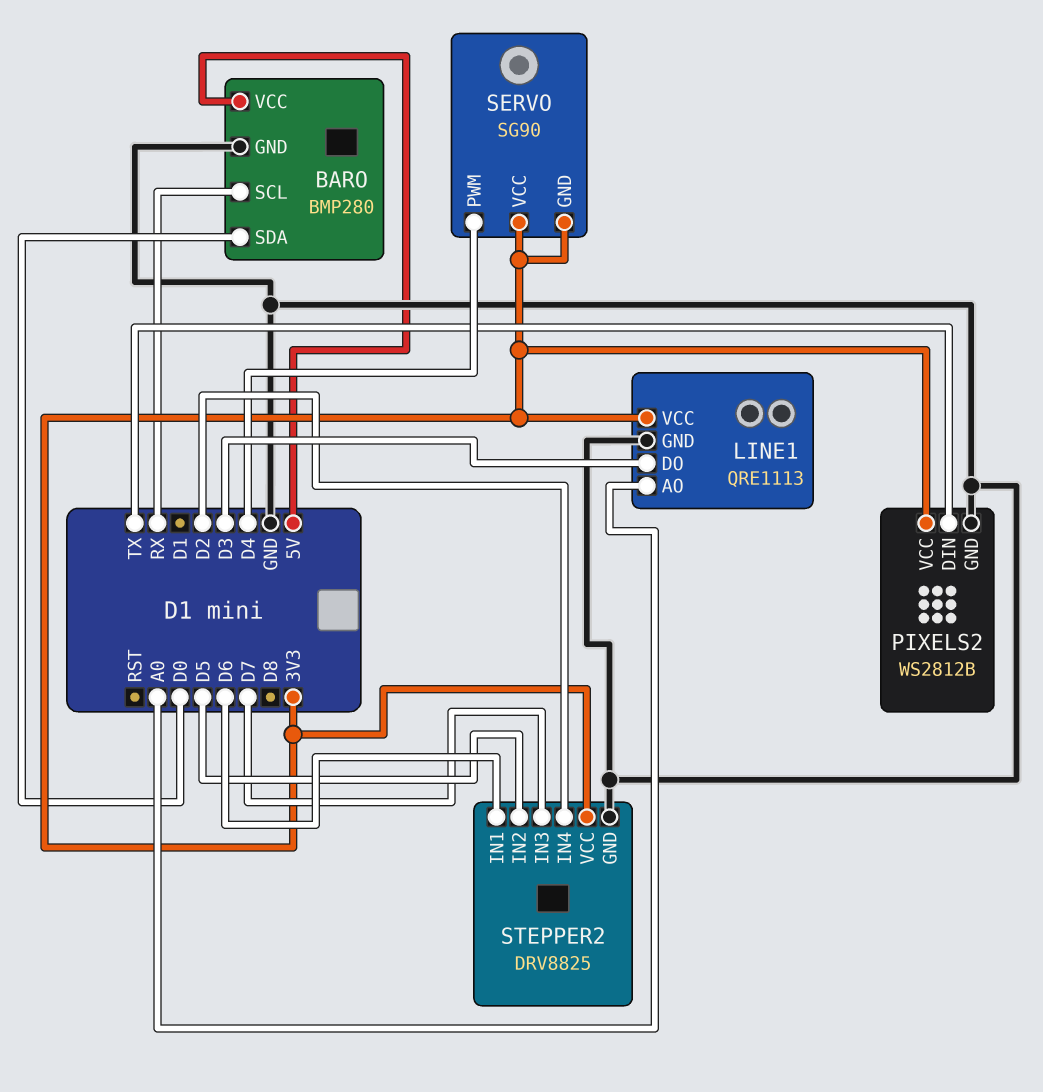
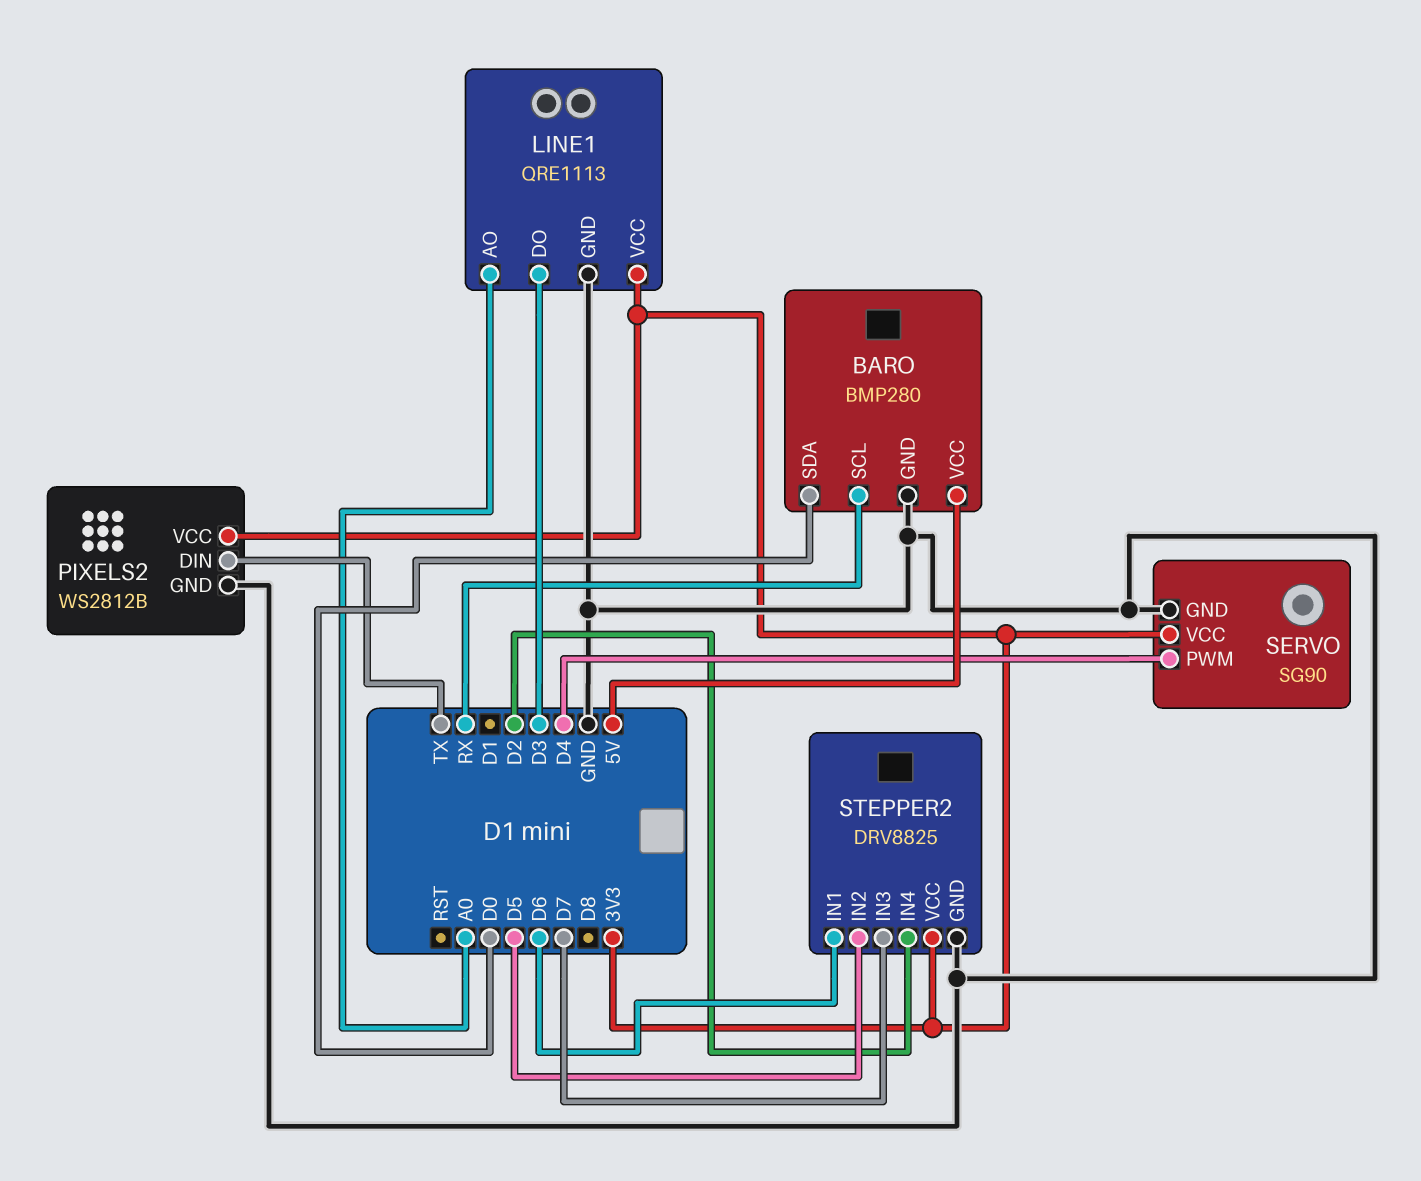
SERVO pin GND: 3V3 -> GND

